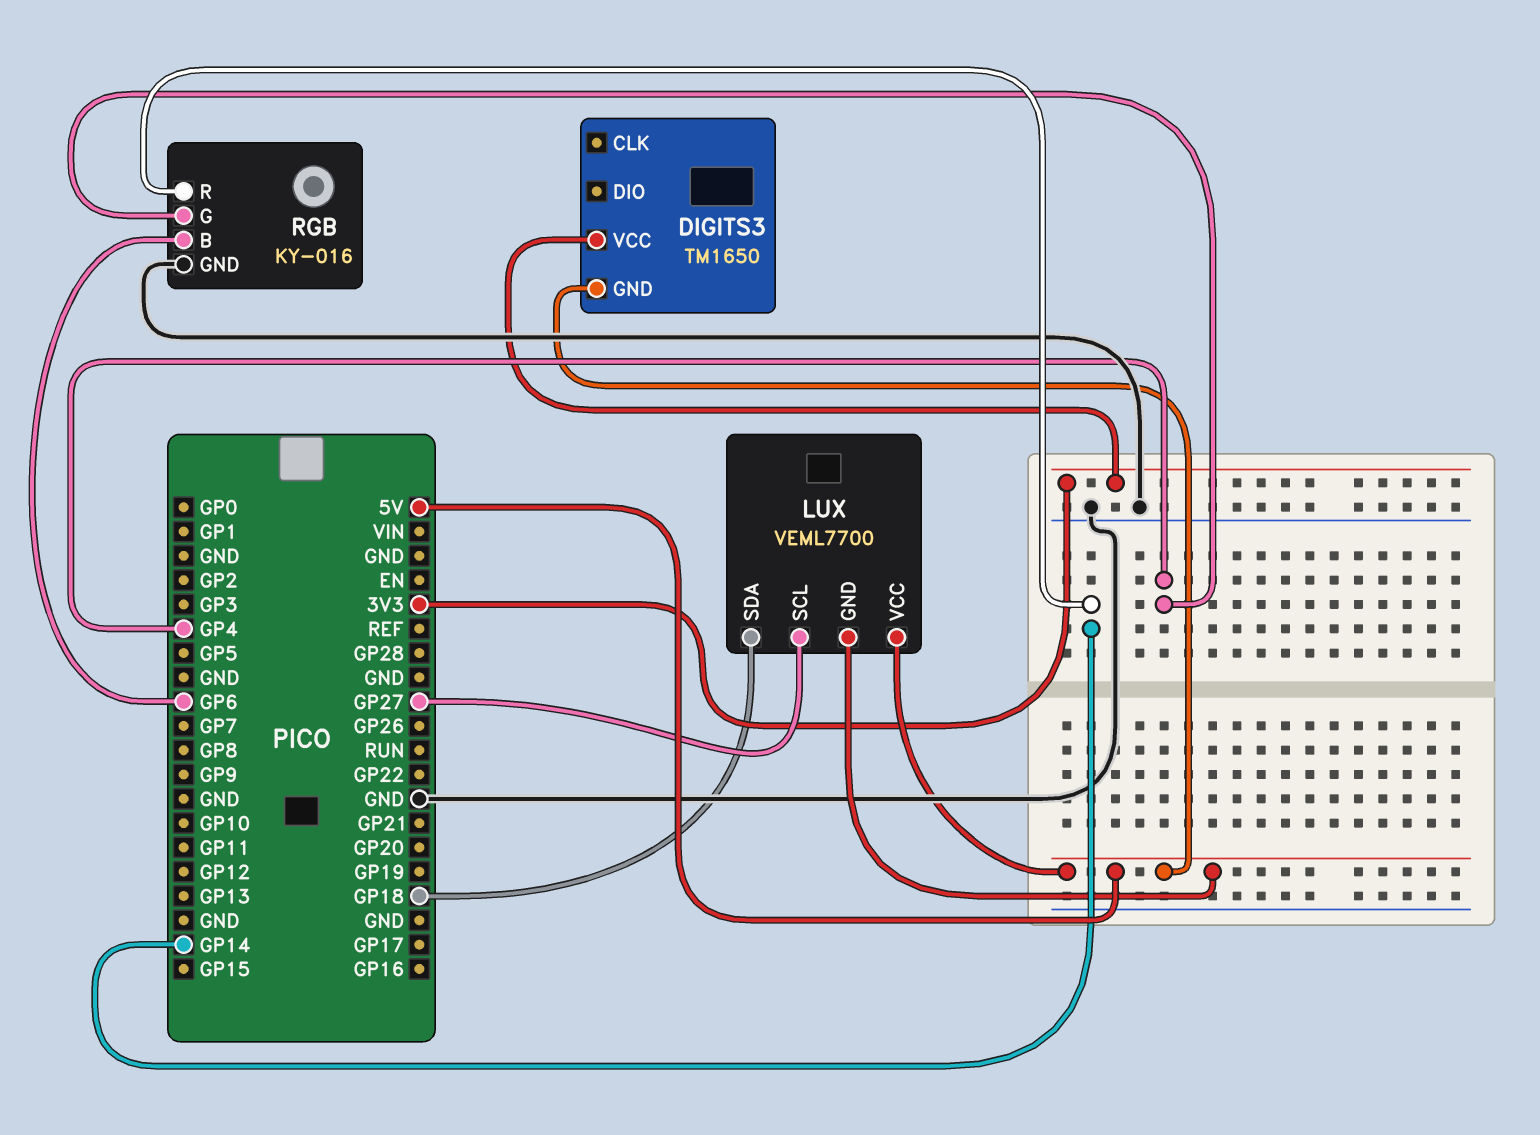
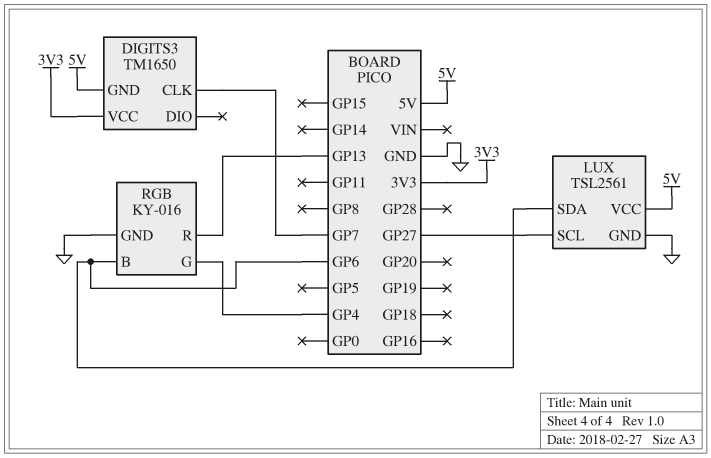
DIGITS3 pin CLK: none -> GP7
LUX: VEML7700 -> TSL2561
LUX pin GND: 5V -> GND
LUX pin SDA: GP18 -> GP6
RGB pin R: GP14 -> GP13

